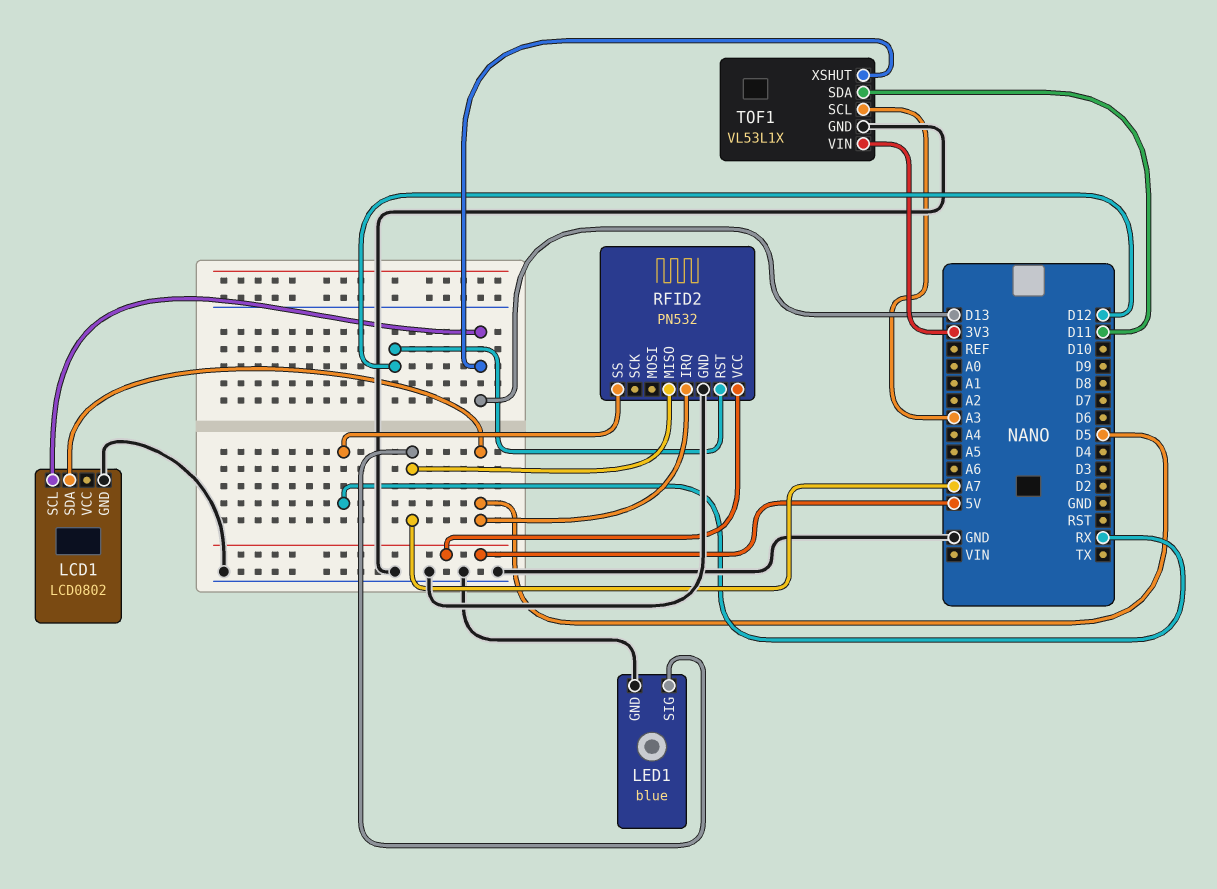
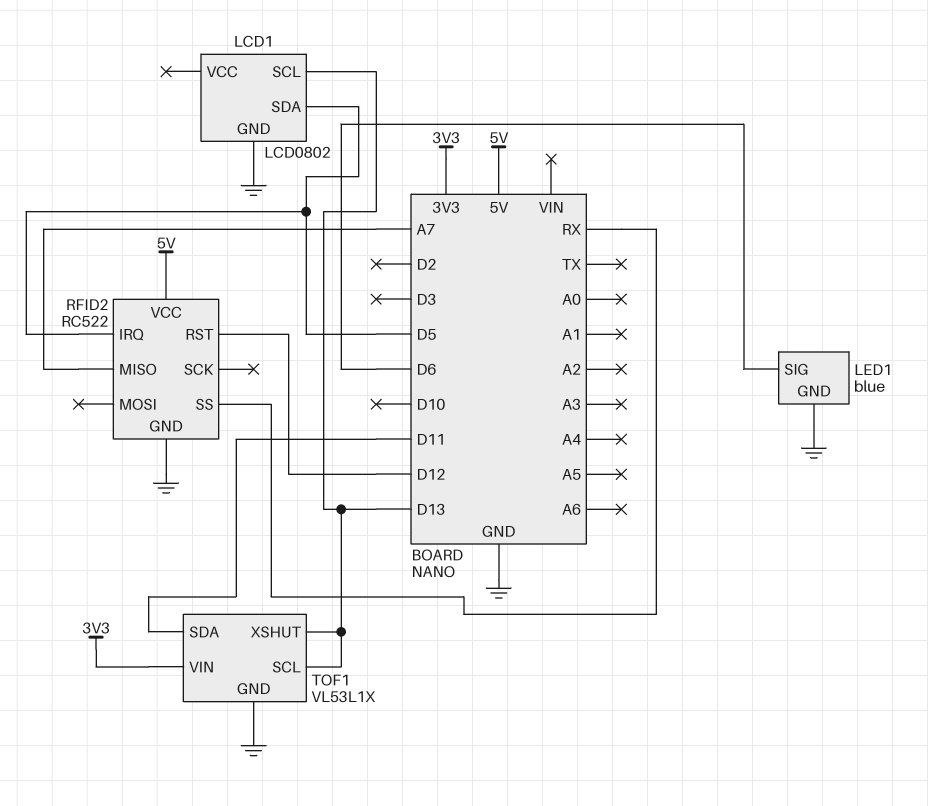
LED1 pin SIG: A7 -> D6
RFID2: PN532 -> RC522
TOF1 pin SCL: A3 -> D13

